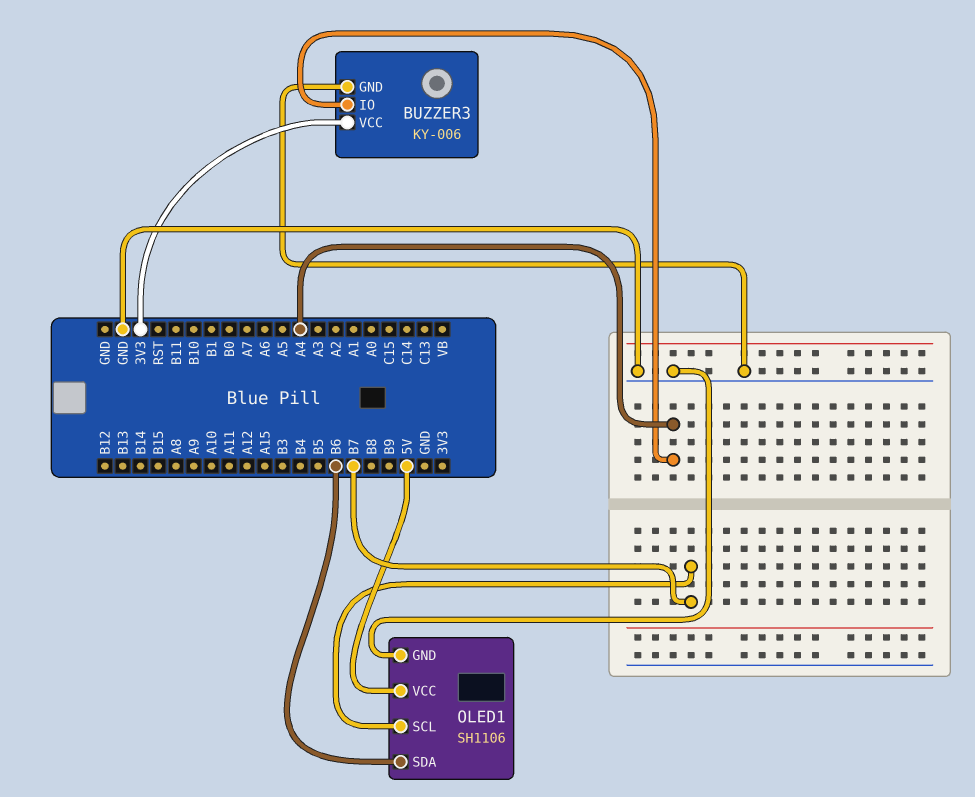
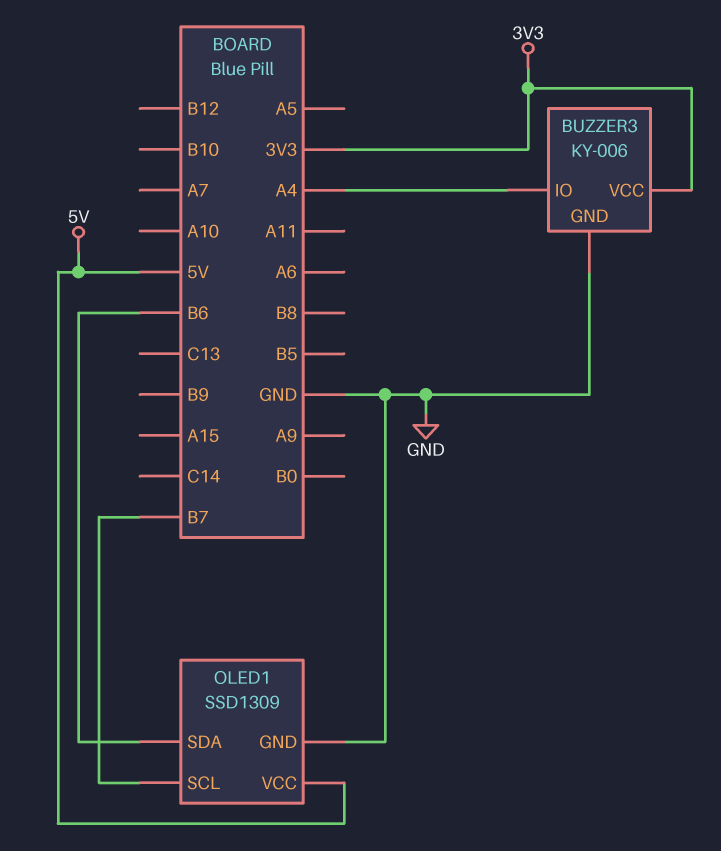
OLED1: SH1106 -> SSD1309

